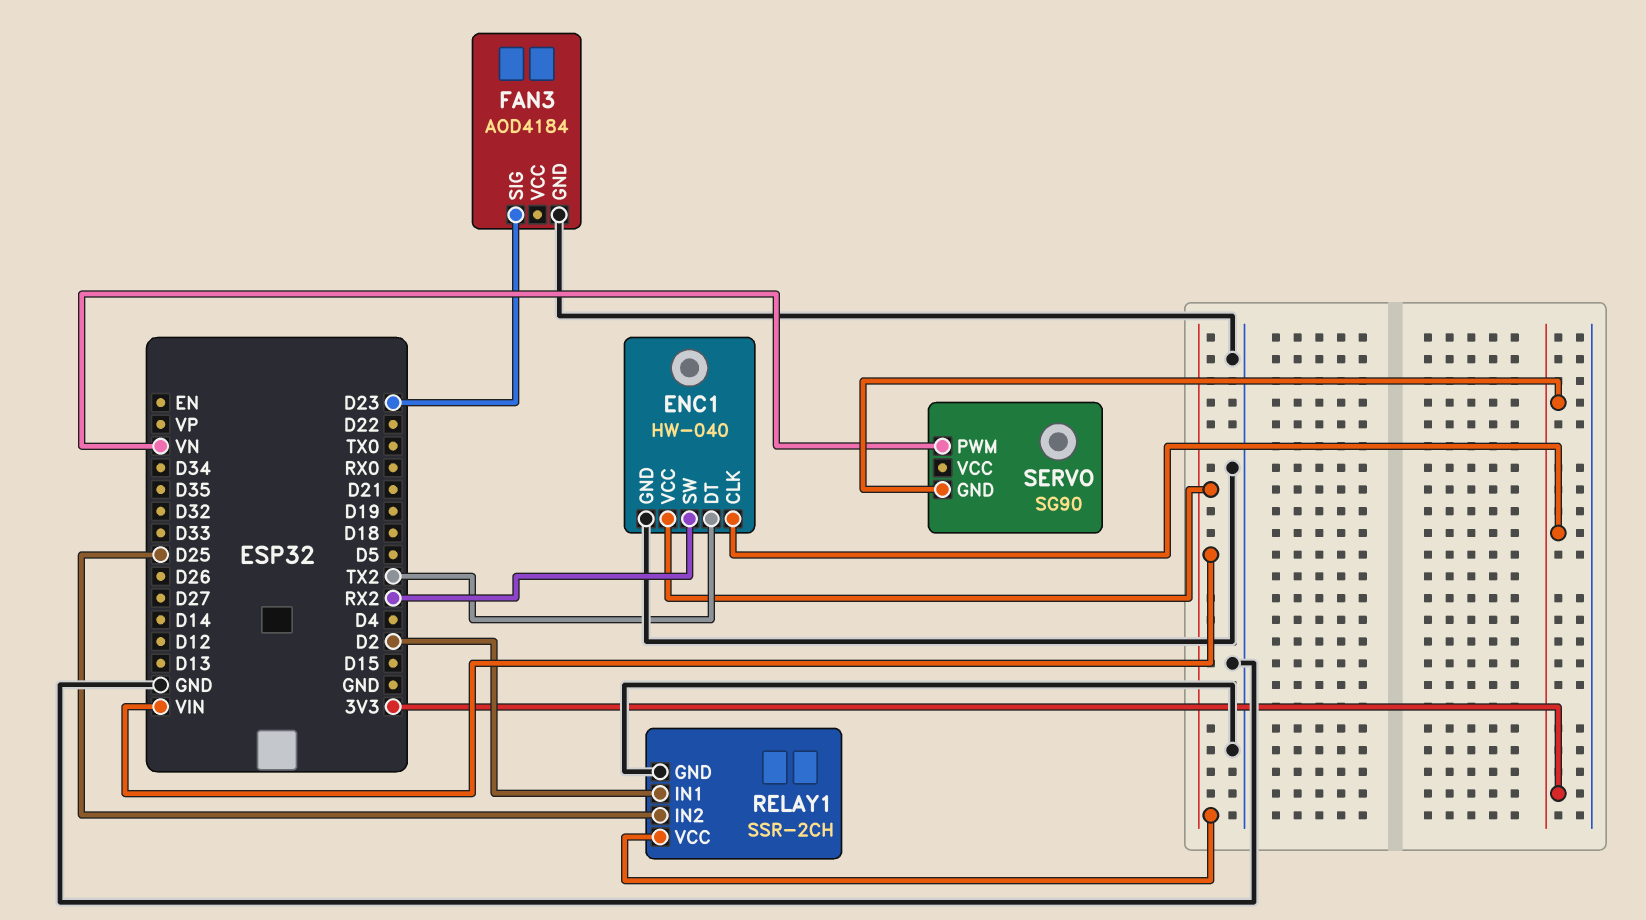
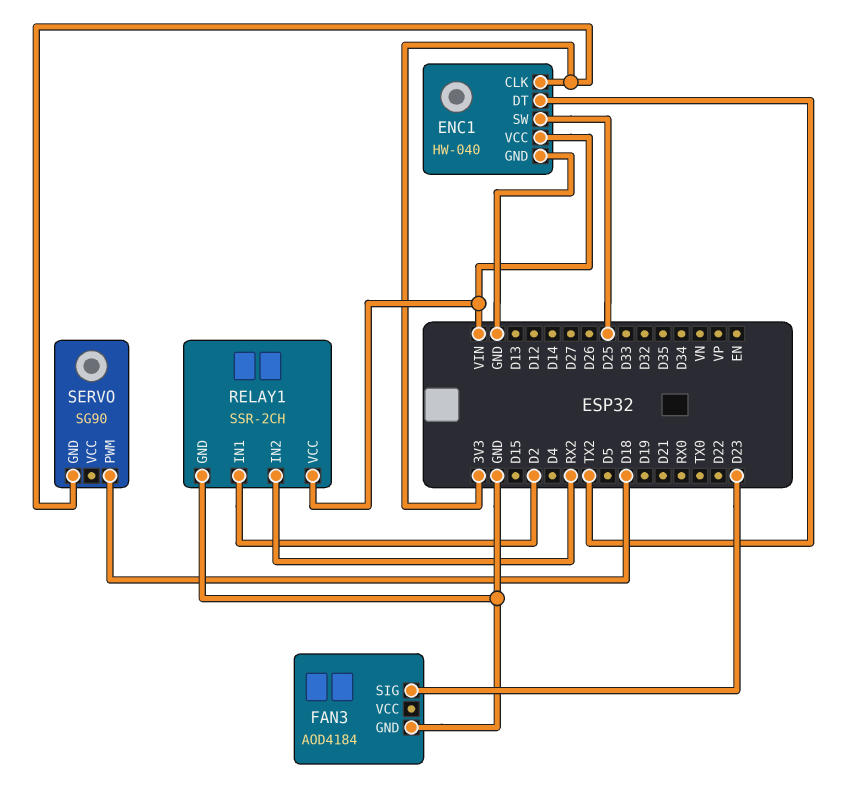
ENC1 pin SW: RX2 -> D25
RELAY1 pin IN2: D25 -> RX2
SERVO pin PWM: VN -> D18

